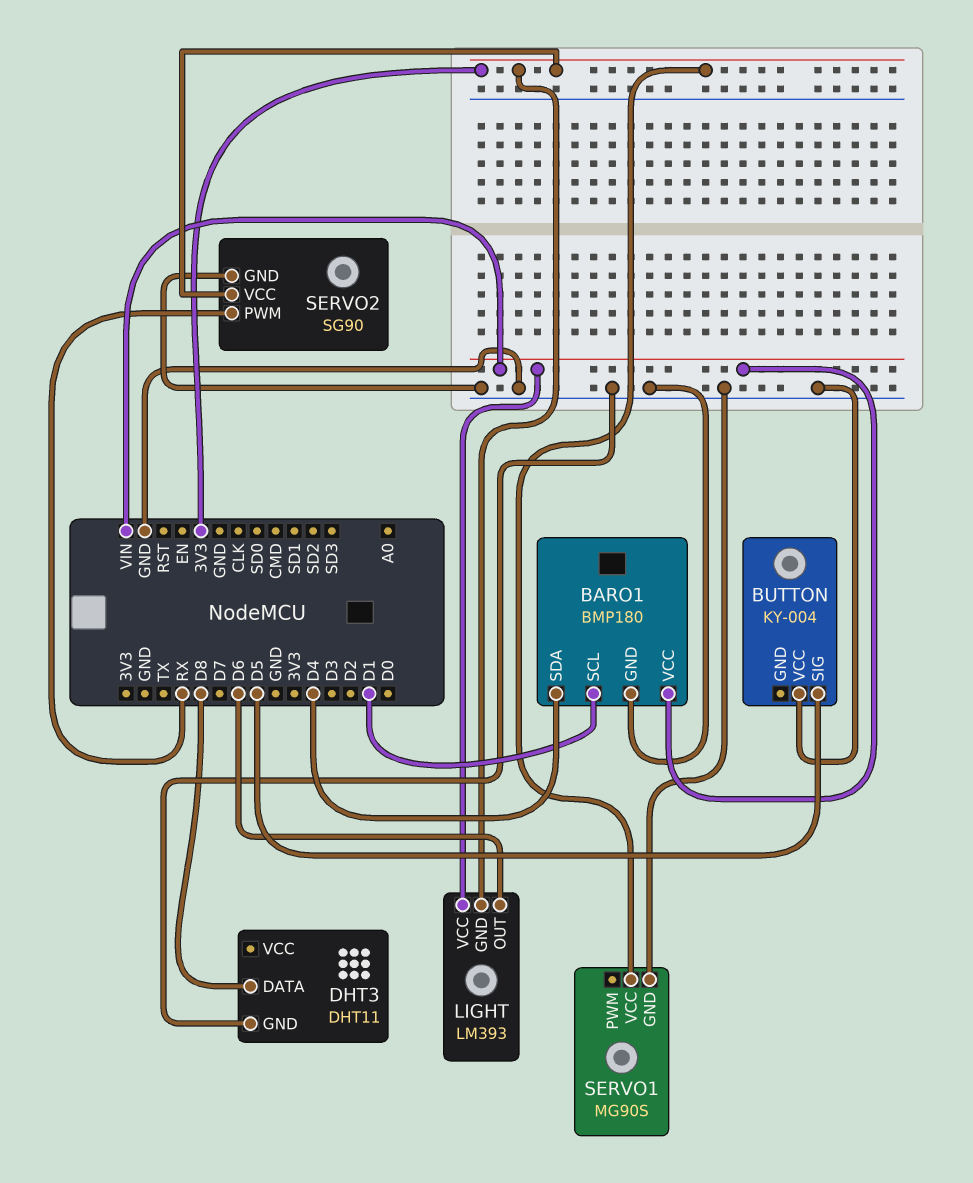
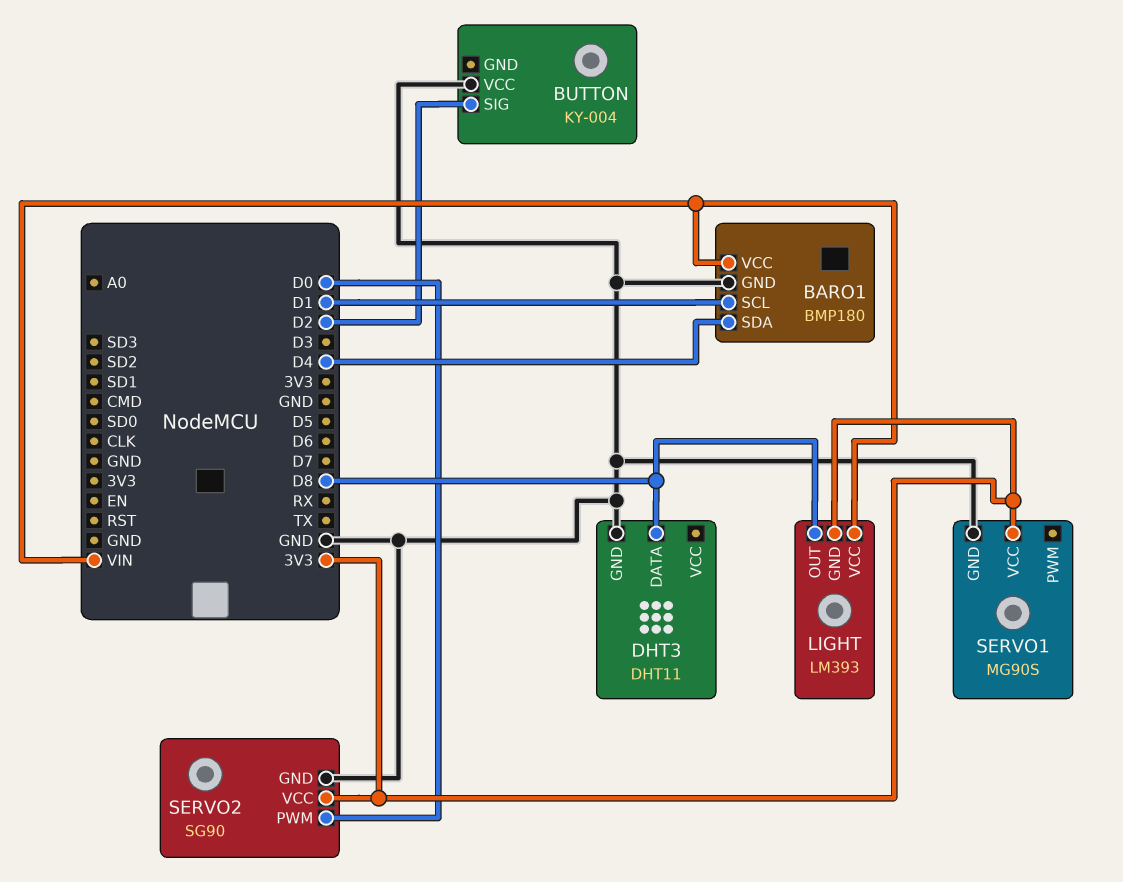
BUTTON pin SIG: D5 -> D2
LIGHT pin OUT: D6 -> D8
SERVO2 pin PWM: RX -> D0

